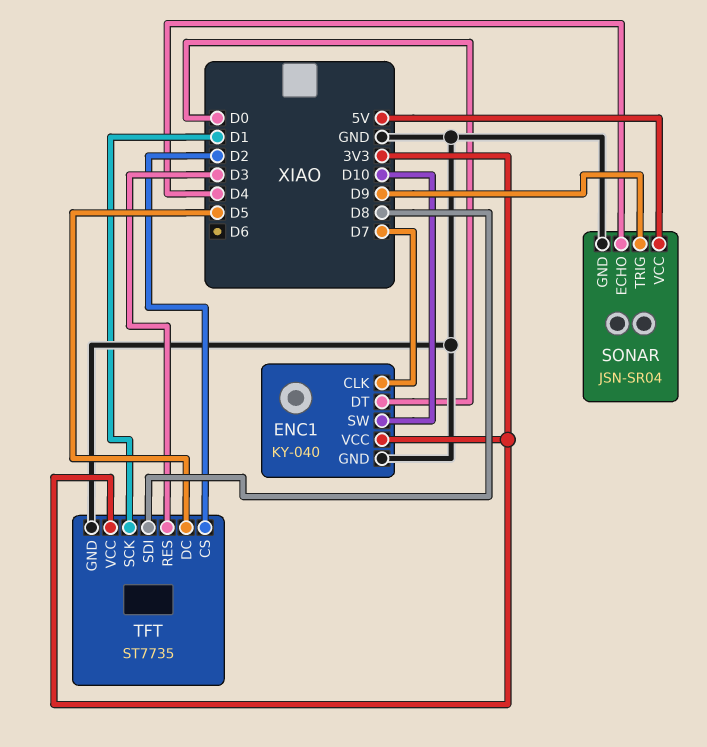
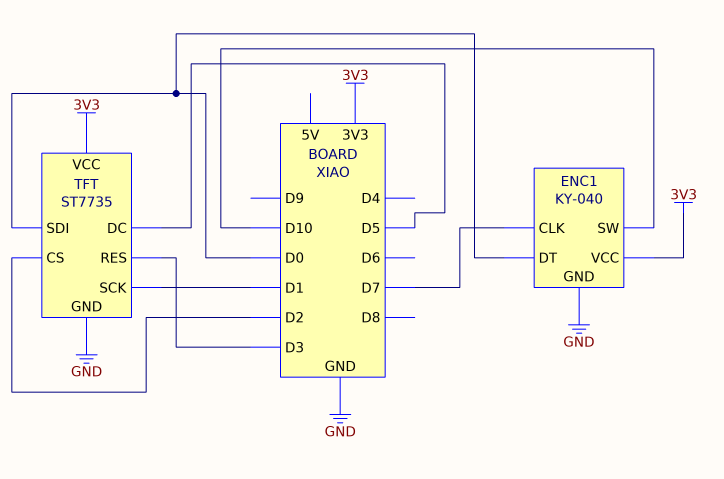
SONAR: JSN-SR04 -> none
SONAR pin ECHO: D4 -> none
SONAR pin GND: GND -> none
SONAR pin TRIG: D9 -> none
SONAR pin VCC: 5V -> none
TFT pin SDI: D8 -> D0

